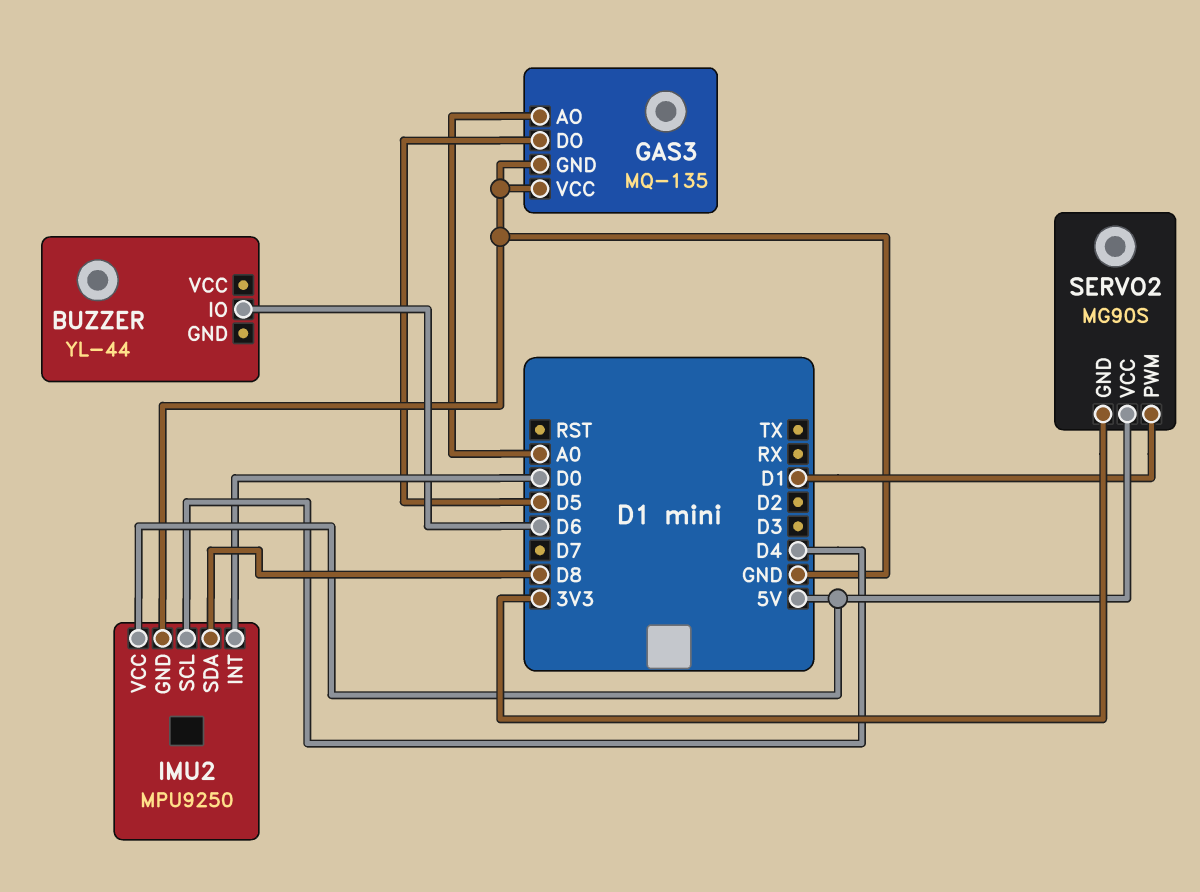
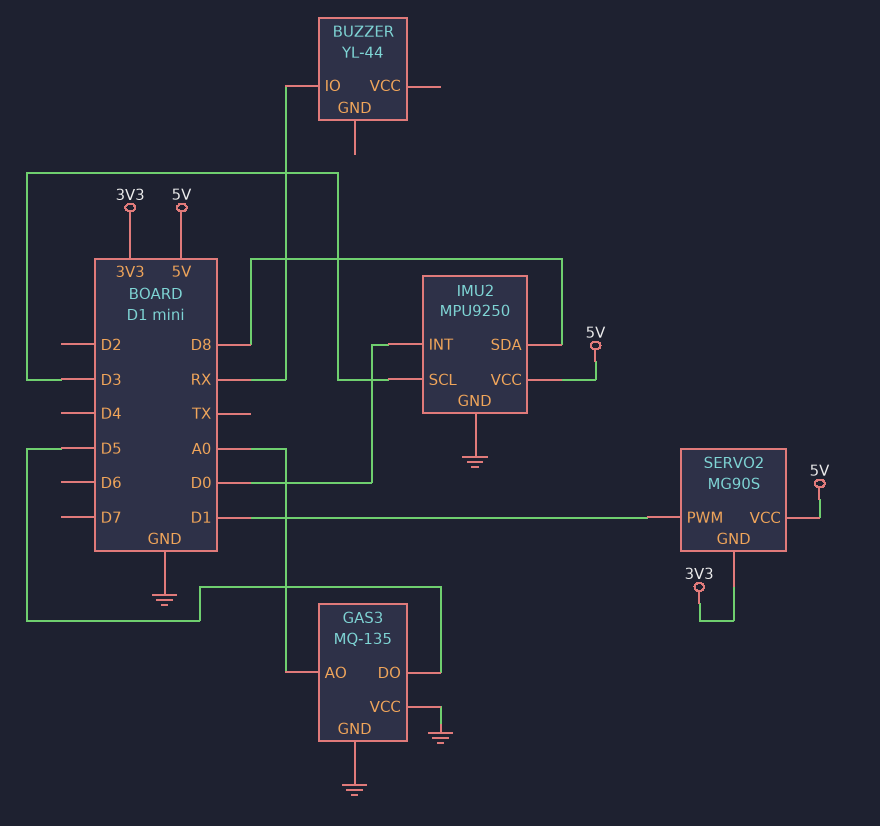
BUZZER pin IO: D6 -> RX
IMU2 pin SCL: D4 -> D3

